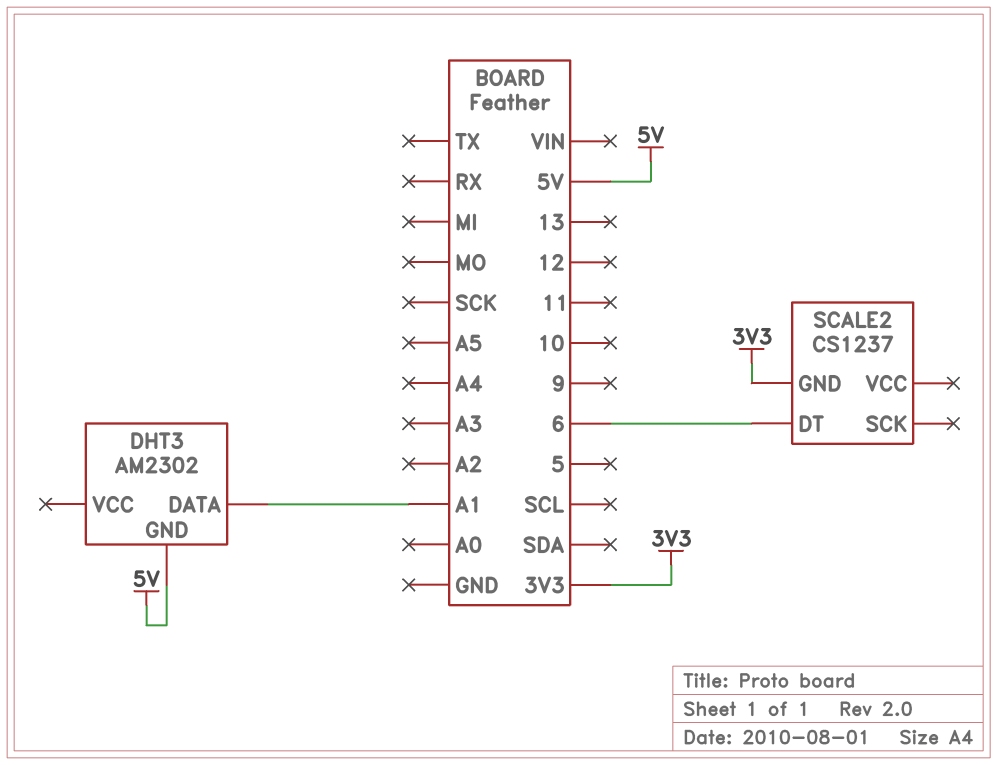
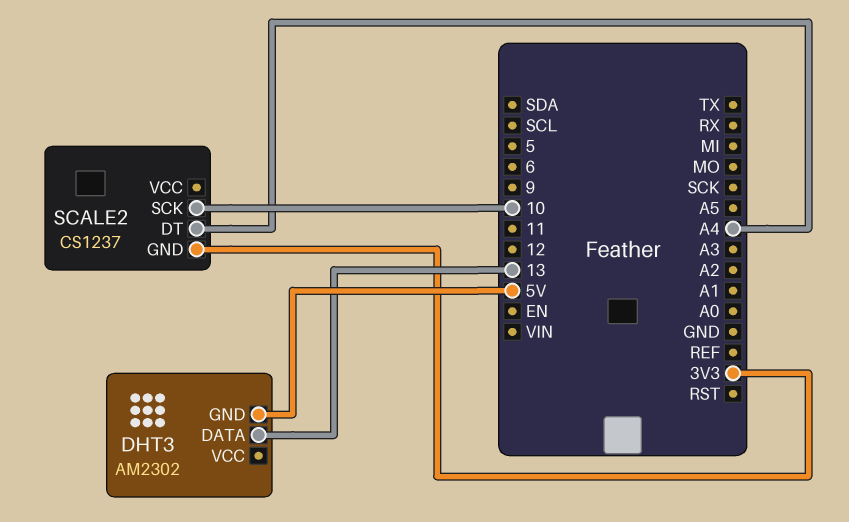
DHT3 pin DATA: A1 -> 13
SCALE2 pin DT: 6 -> A4
SCALE2 pin SCK: none -> 10

